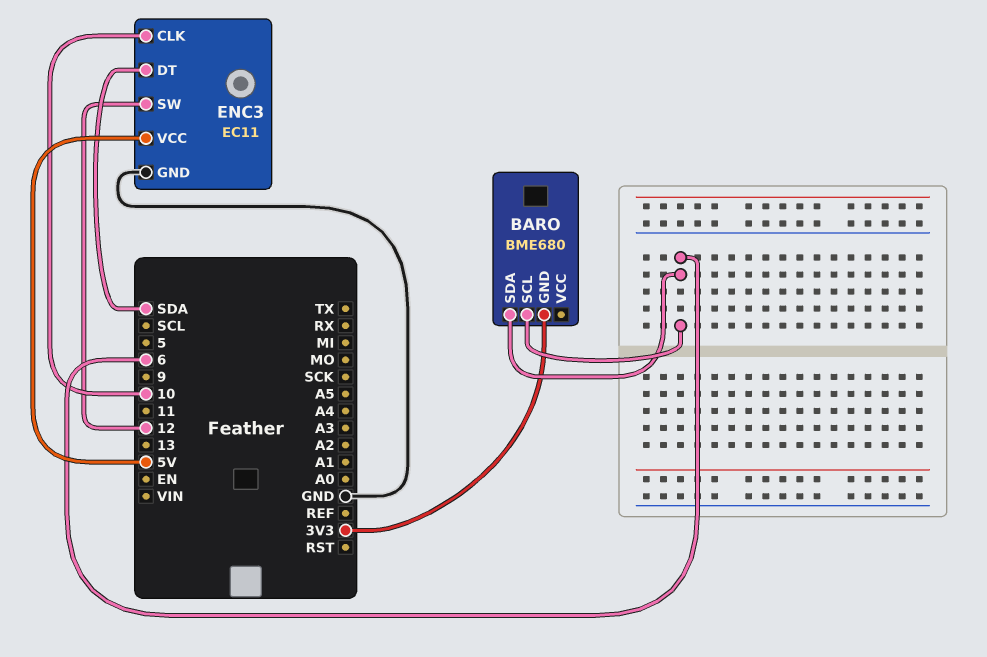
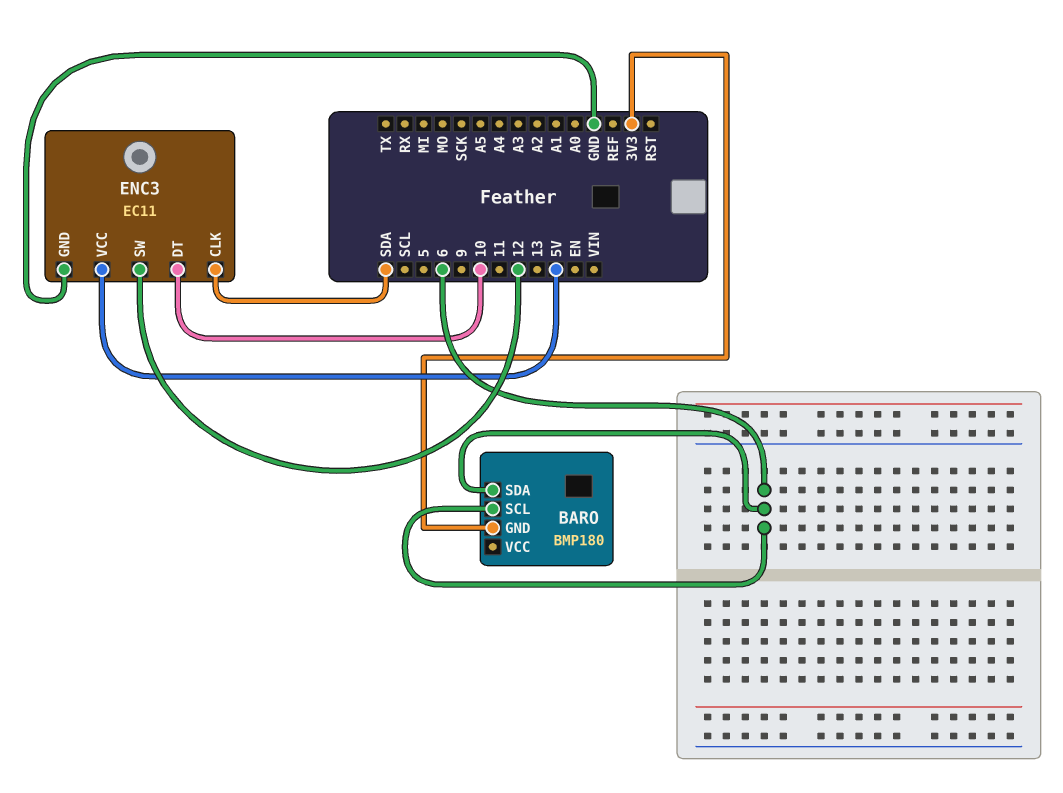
BARO: BME680 -> BMP180
ENC3 pin CLK: 10 -> SDA
ENC3 pin DT: SDA -> 10

